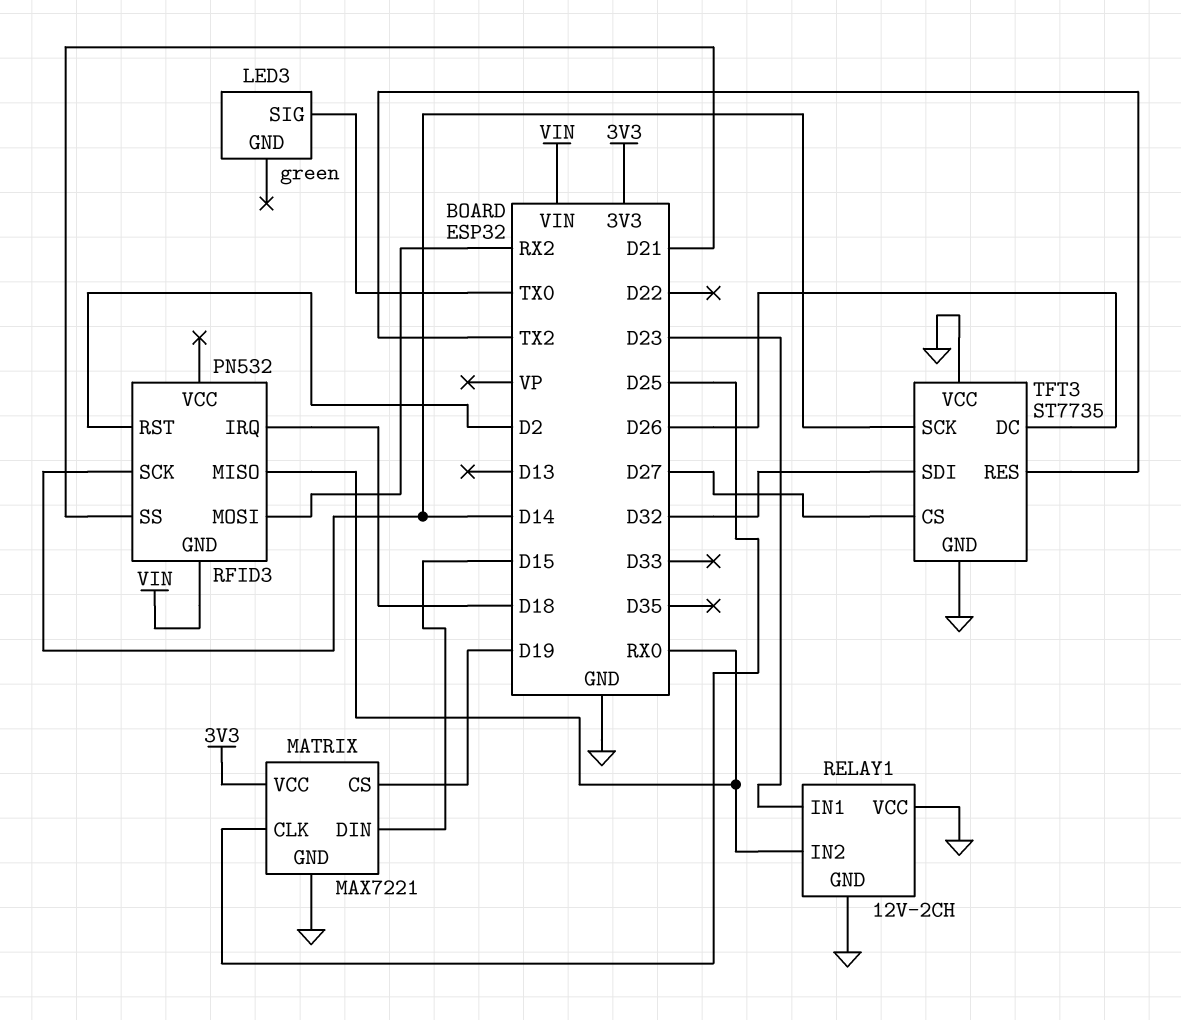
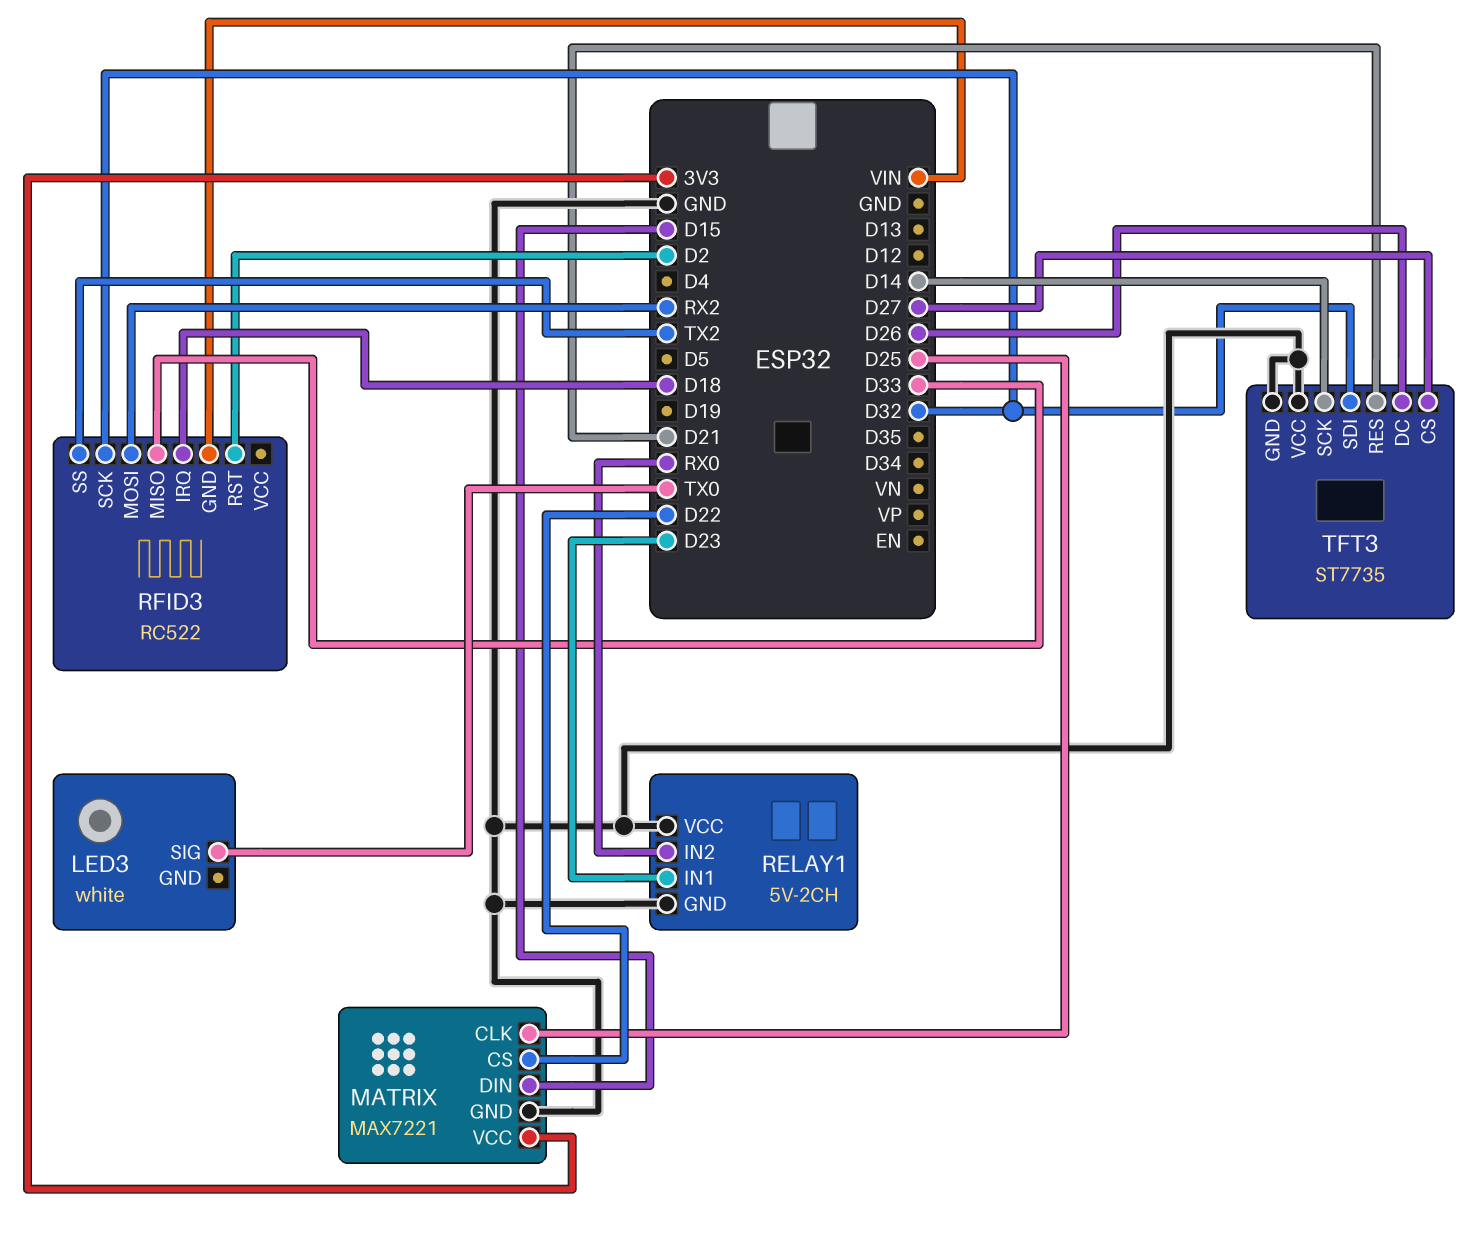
LED3: green -> white
MATRIX pin CS: D19 -> D22
RELAY1: 12V-2CH -> 5V-2CH
RFID3: PN532 -> RC522
RFID3 pin MISO: RX0 -> D33
RFID3 pin SCK: D14 -> D32
RFID3 pin SS: D21 -> TX2
TFT3 pin RES: TX2 -> D21

